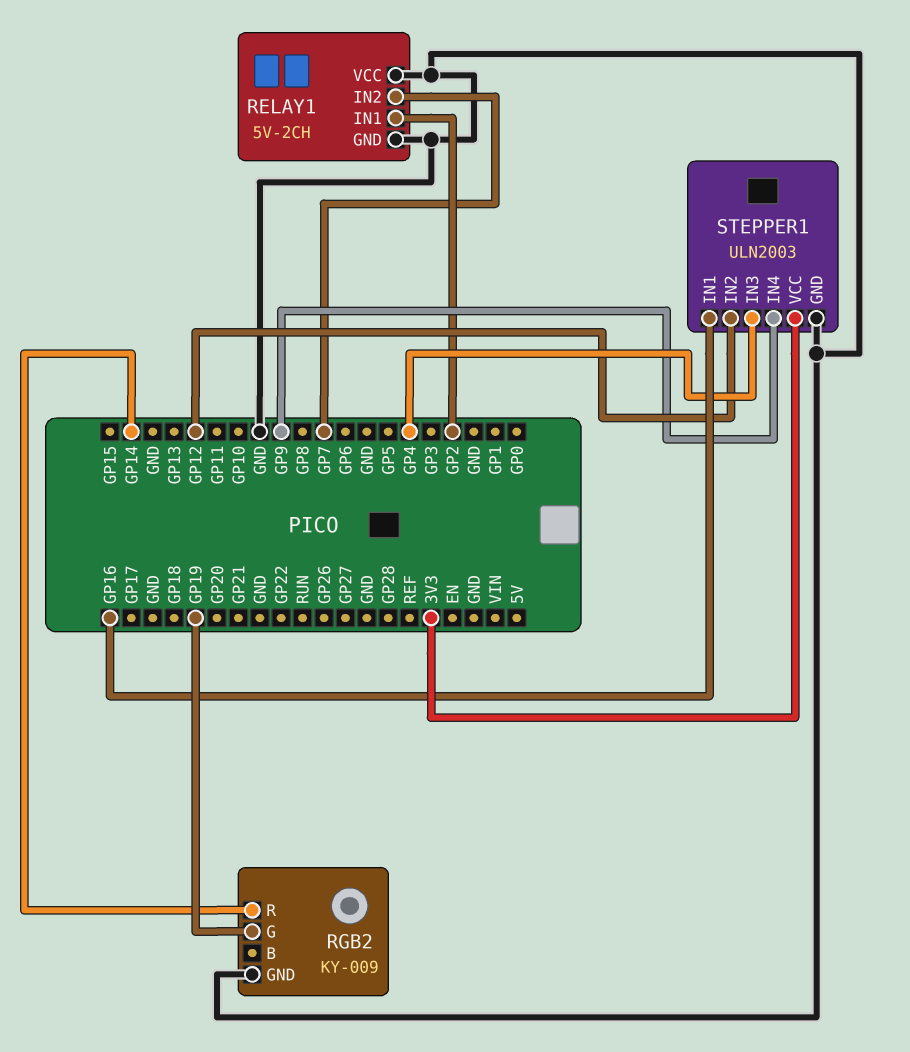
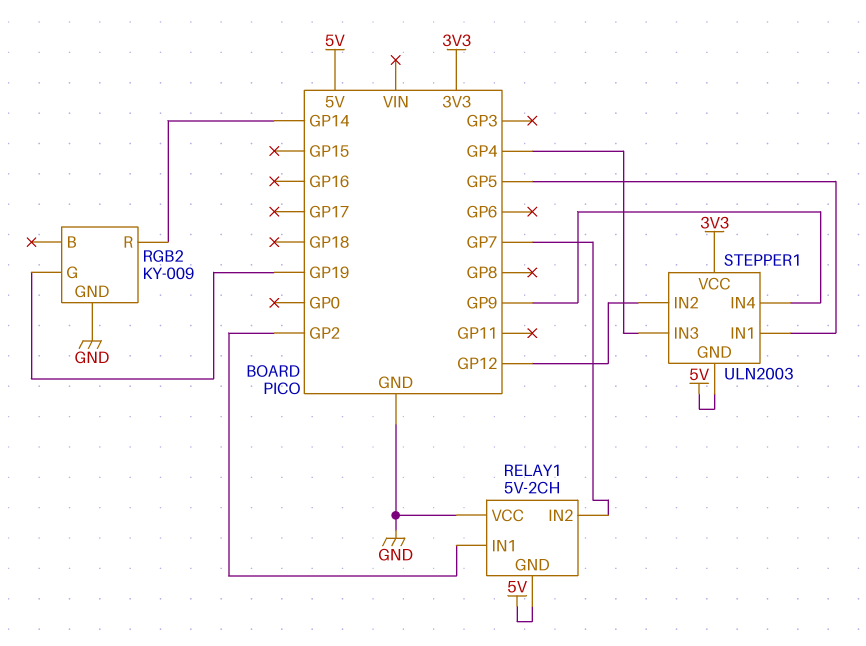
RELAY1 pin GND: GND -> 5V
STEPPER1 pin GND: GND -> 5V
STEPPER1 pin IN1: GP16 -> GP5

